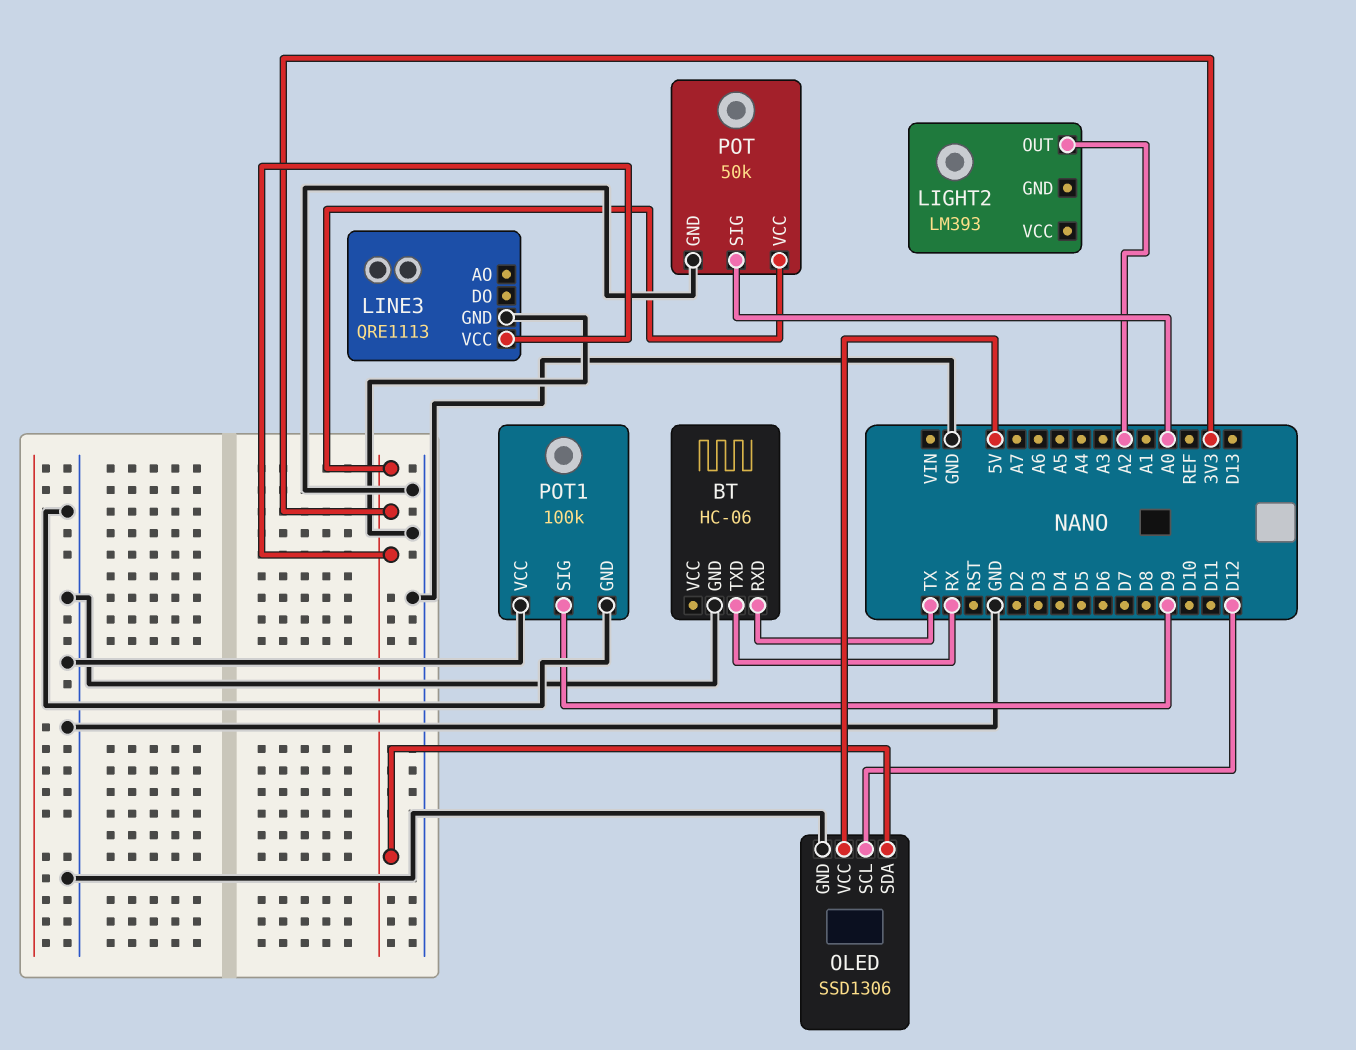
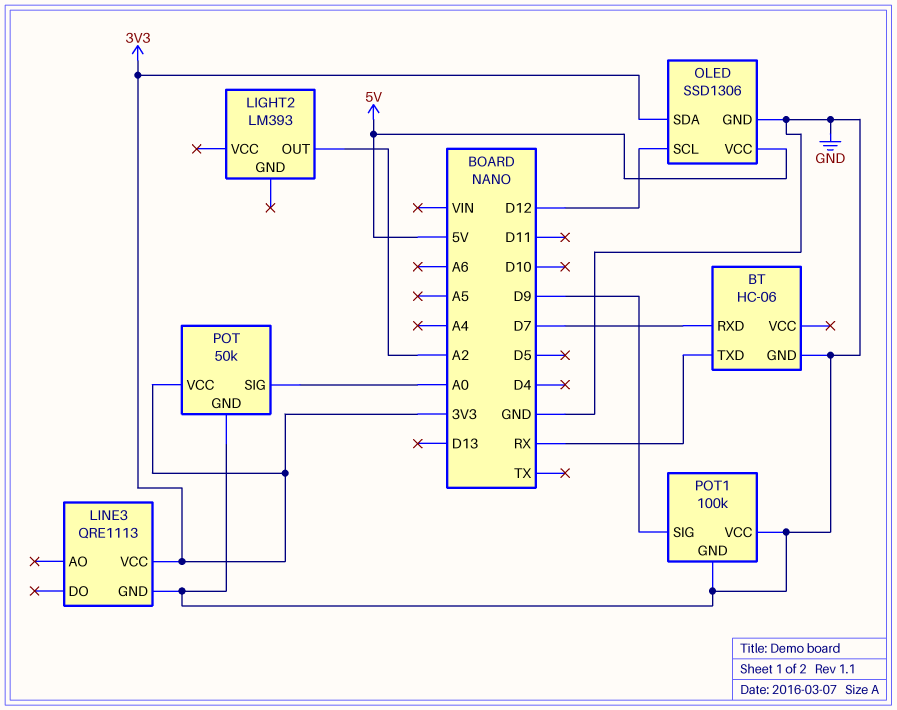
BT pin RXD: TX -> D7

